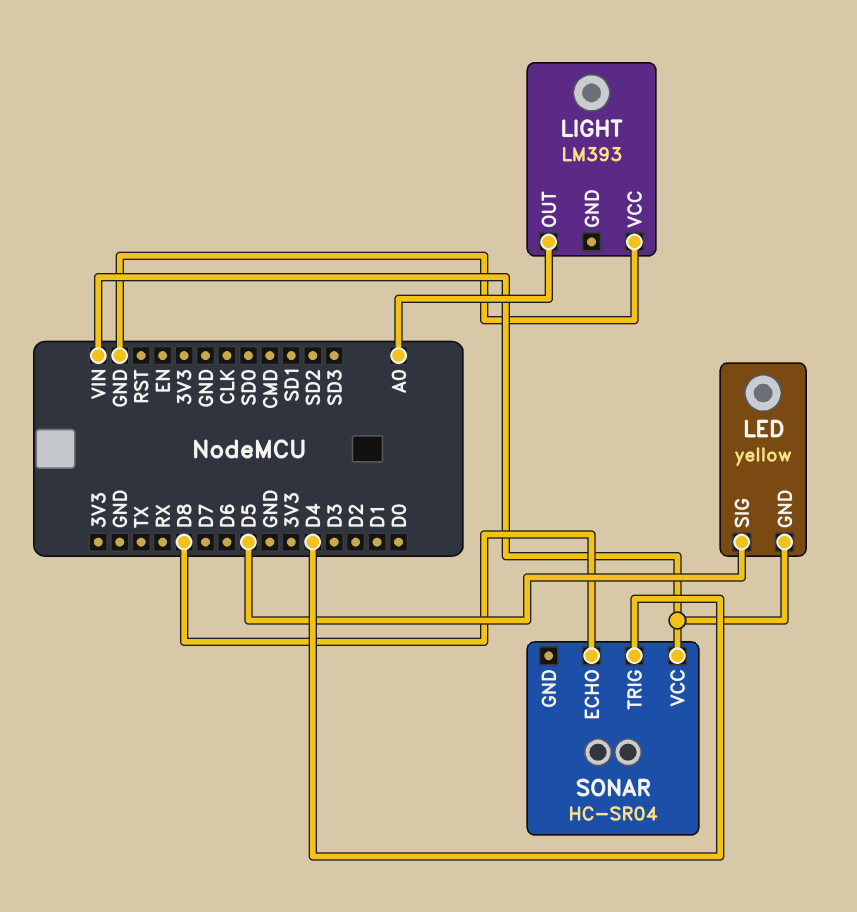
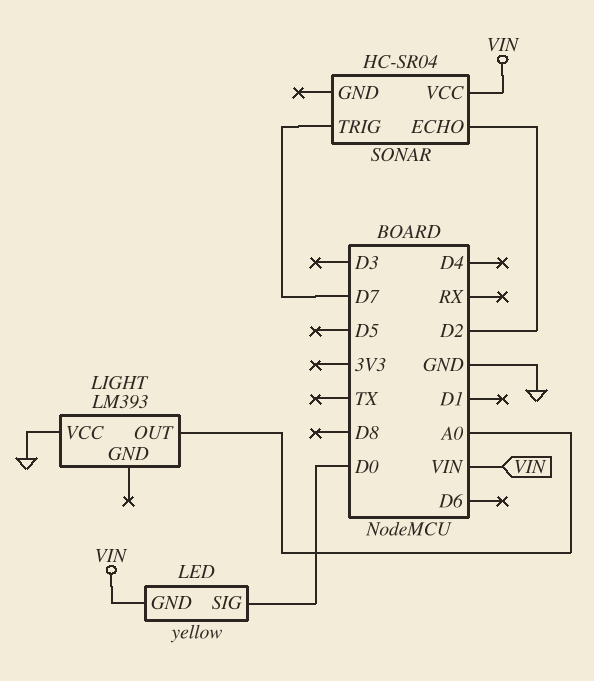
LED pin SIG: D5 -> D0
SONAR pin ECHO: D8 -> D2
SONAR pin TRIG: D4 -> D7

